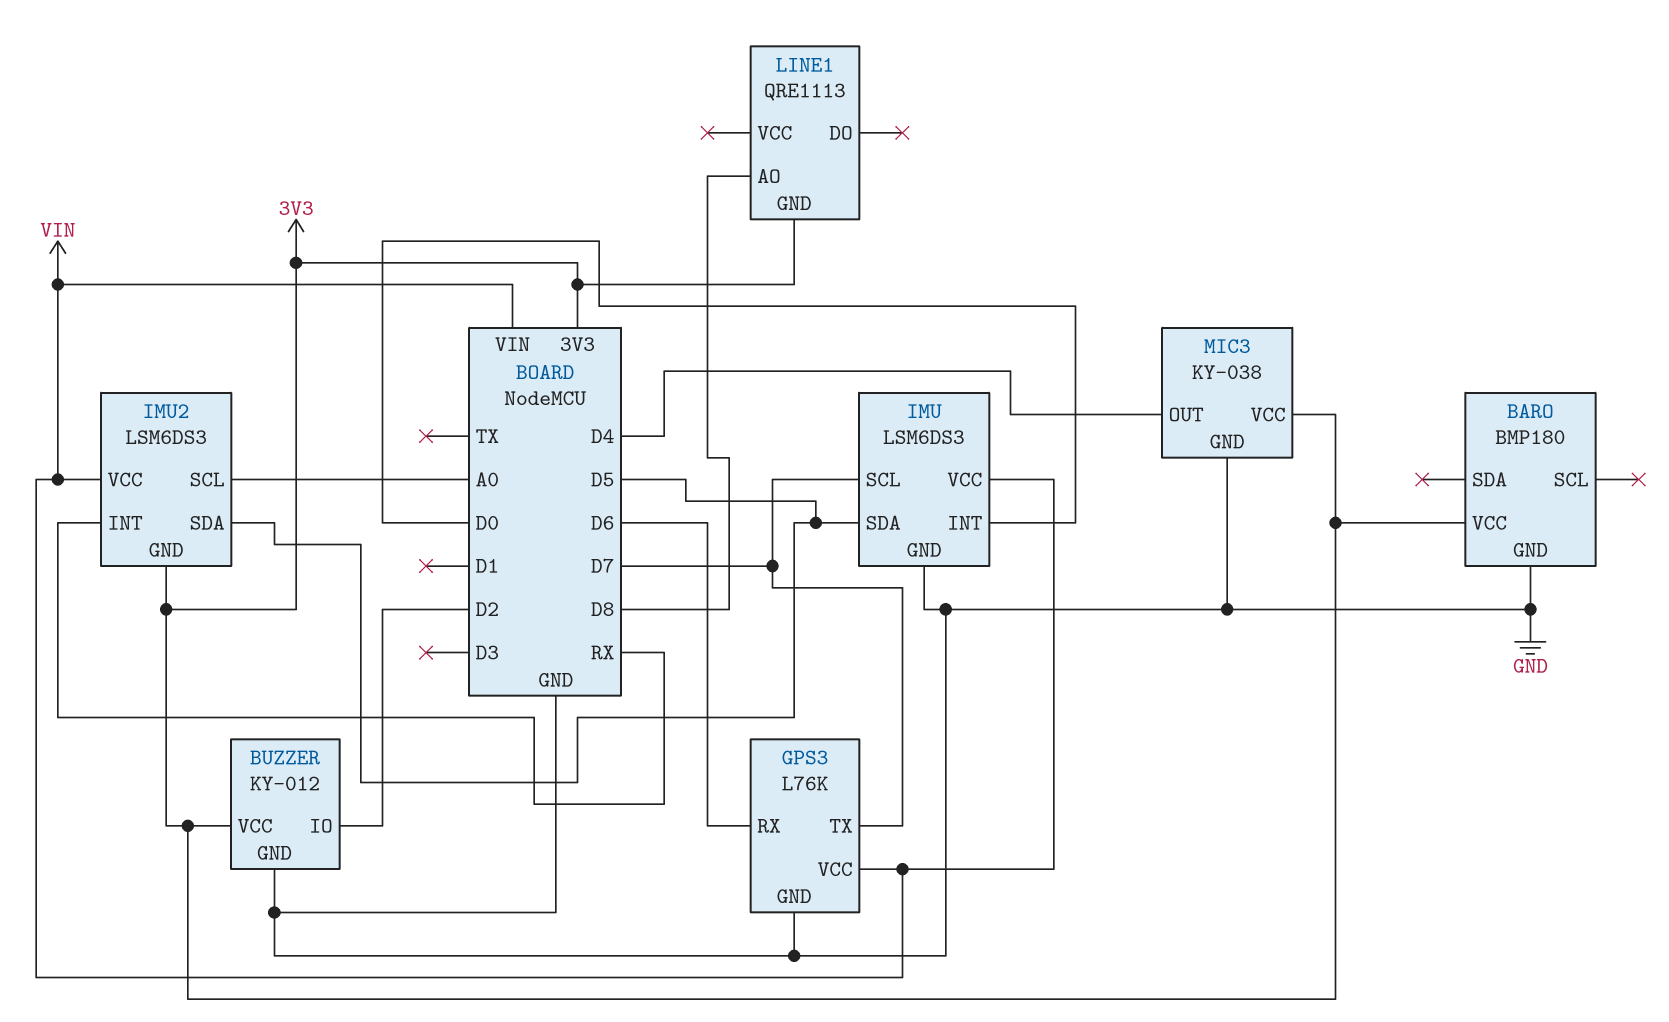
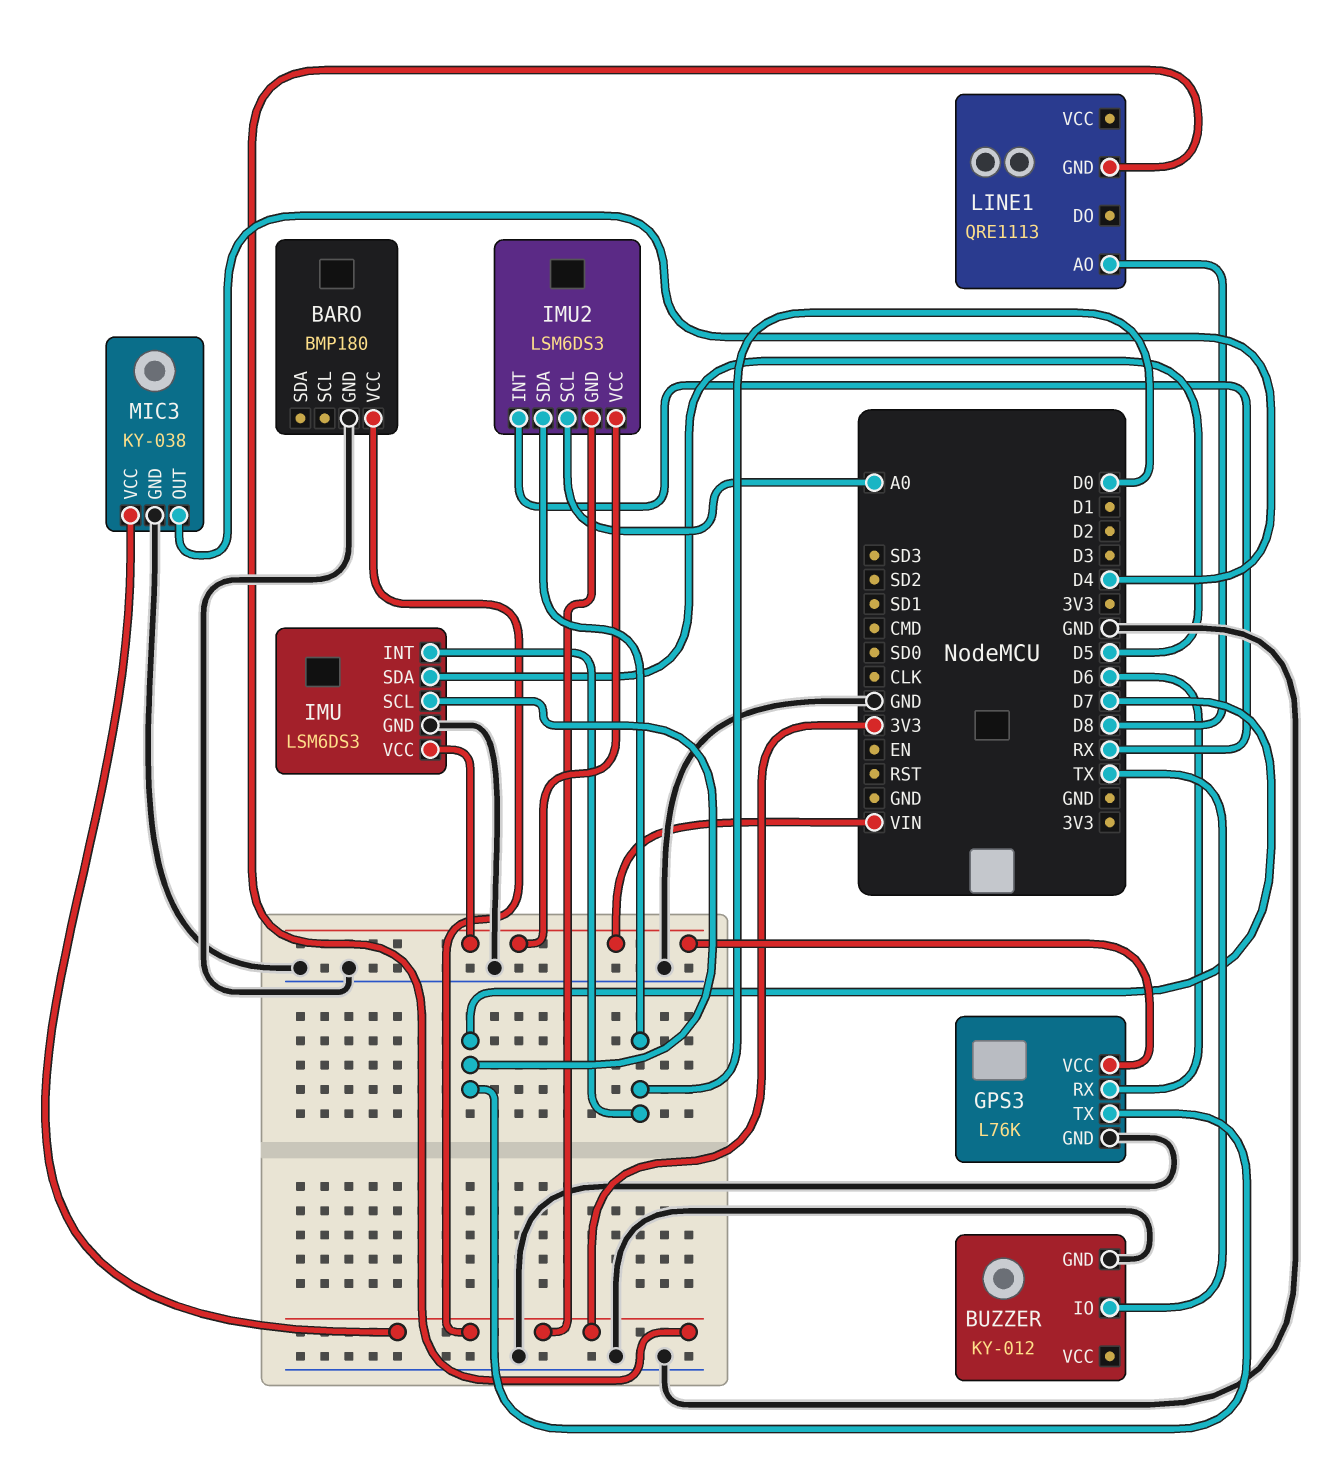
BUZZER pin IO: D2 -> TX
BUZZER pin VCC: 3V3 -> none
IMU2 pin SDA: D5 -> D0

